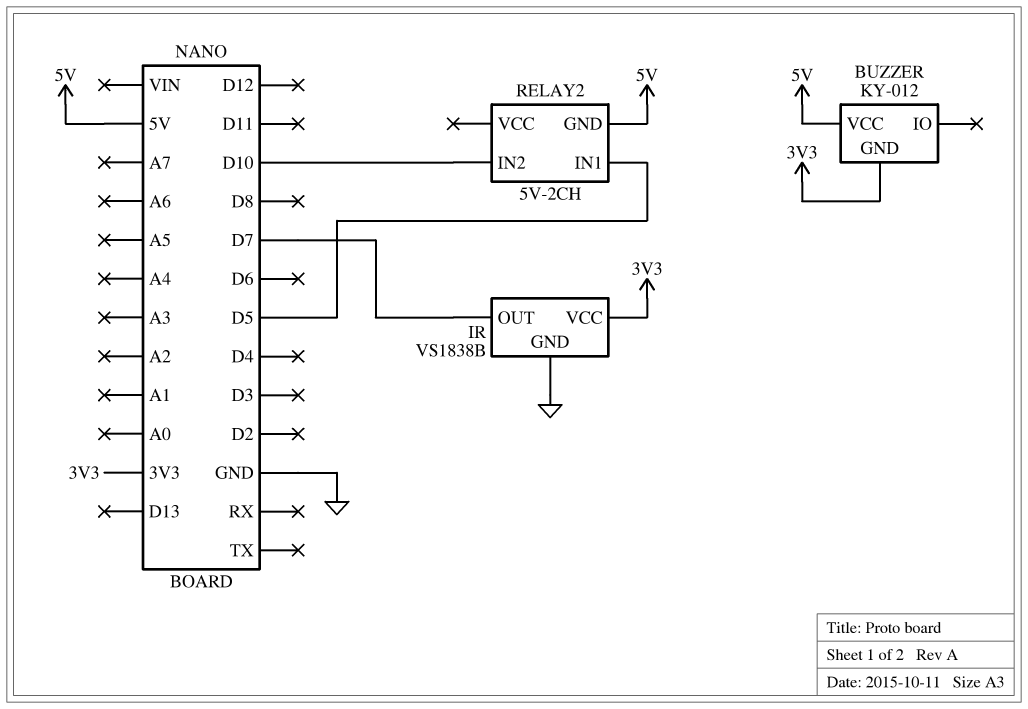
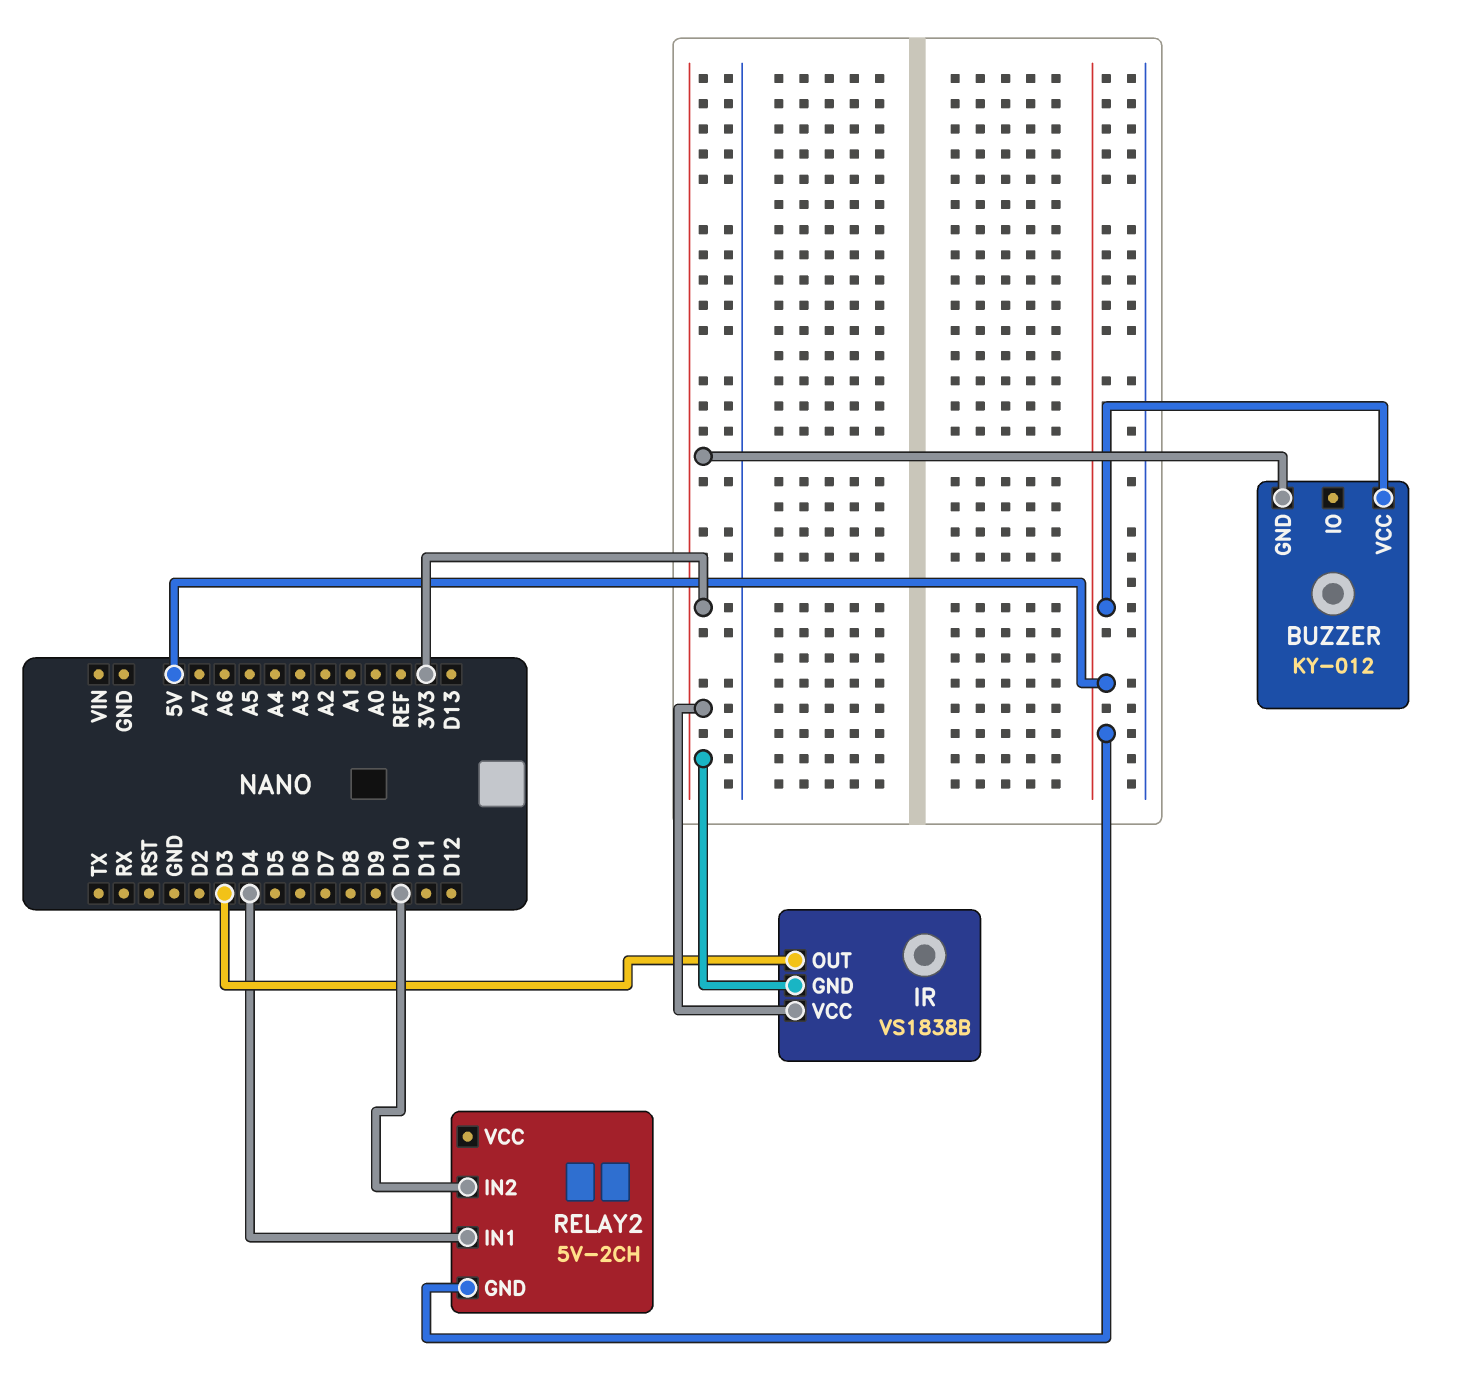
IR pin GND: GND -> 3V3
IR pin OUT: D7 -> D3
RELAY2 pin IN1: D5 -> D4

